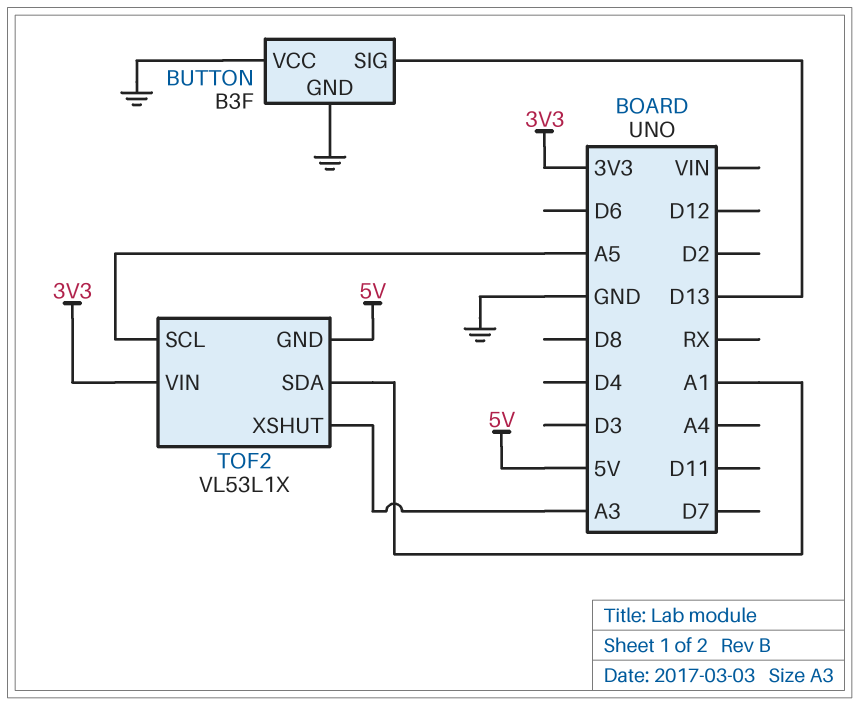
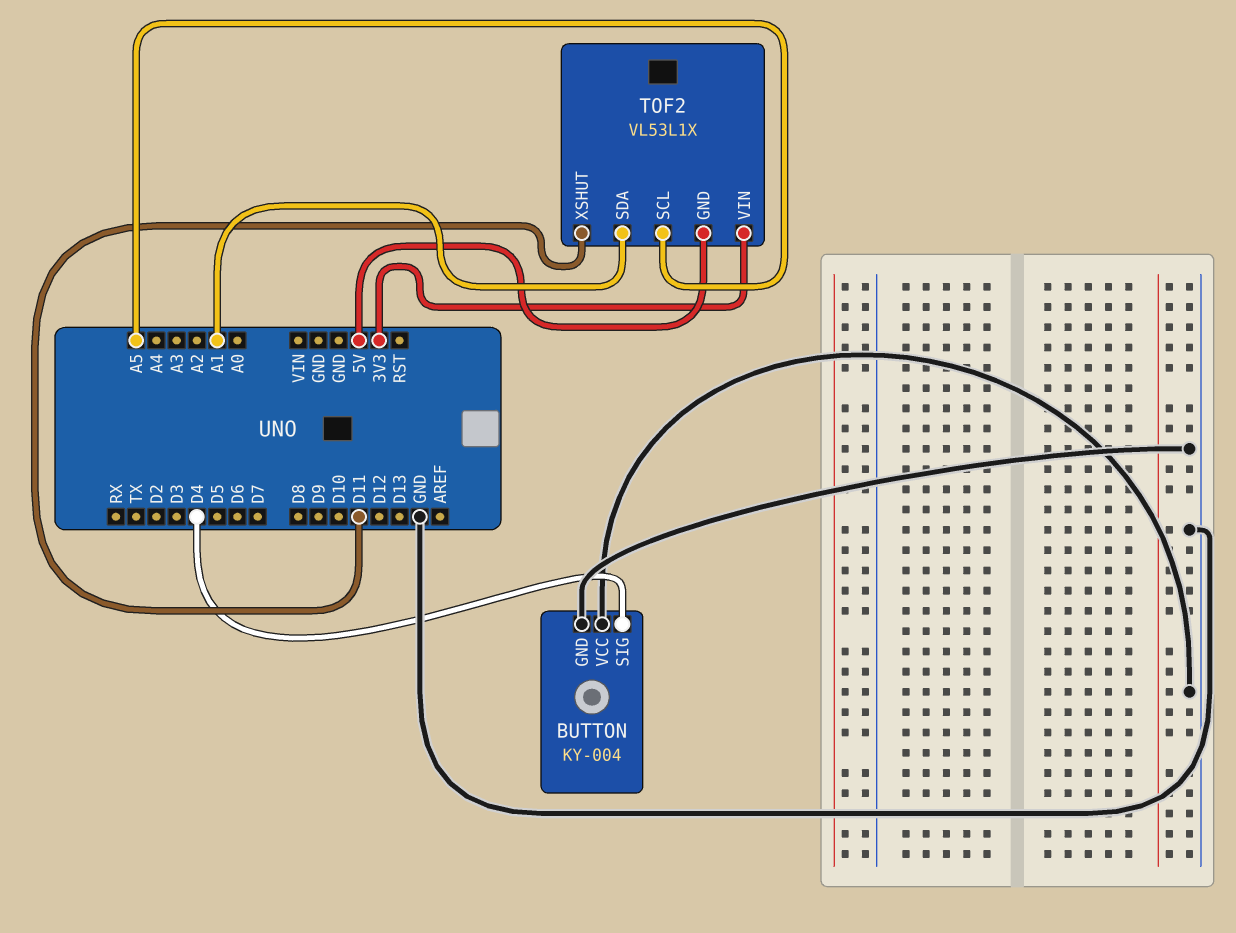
BUTTON: B3F -> KY-004
BUTTON pin SIG: D13 -> D4
TOF2 pin XSHUT: A3 -> D11

